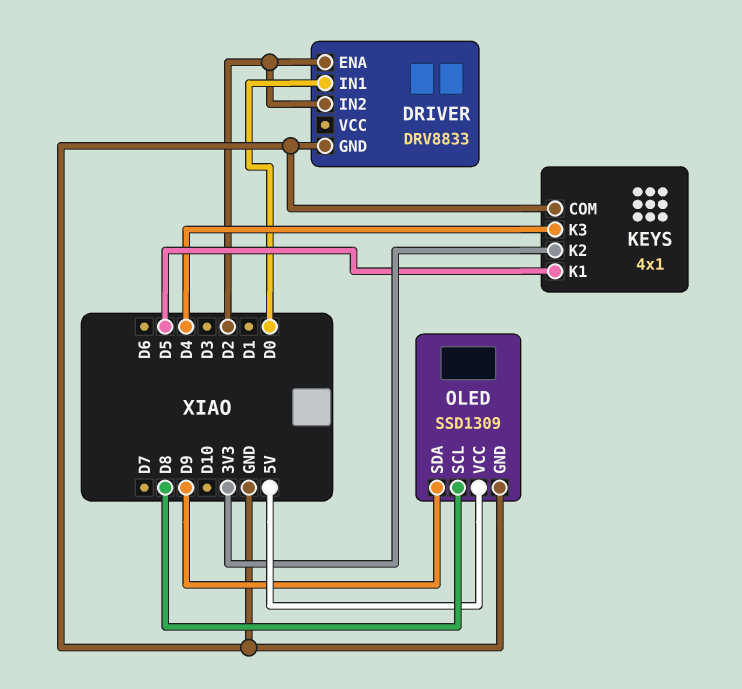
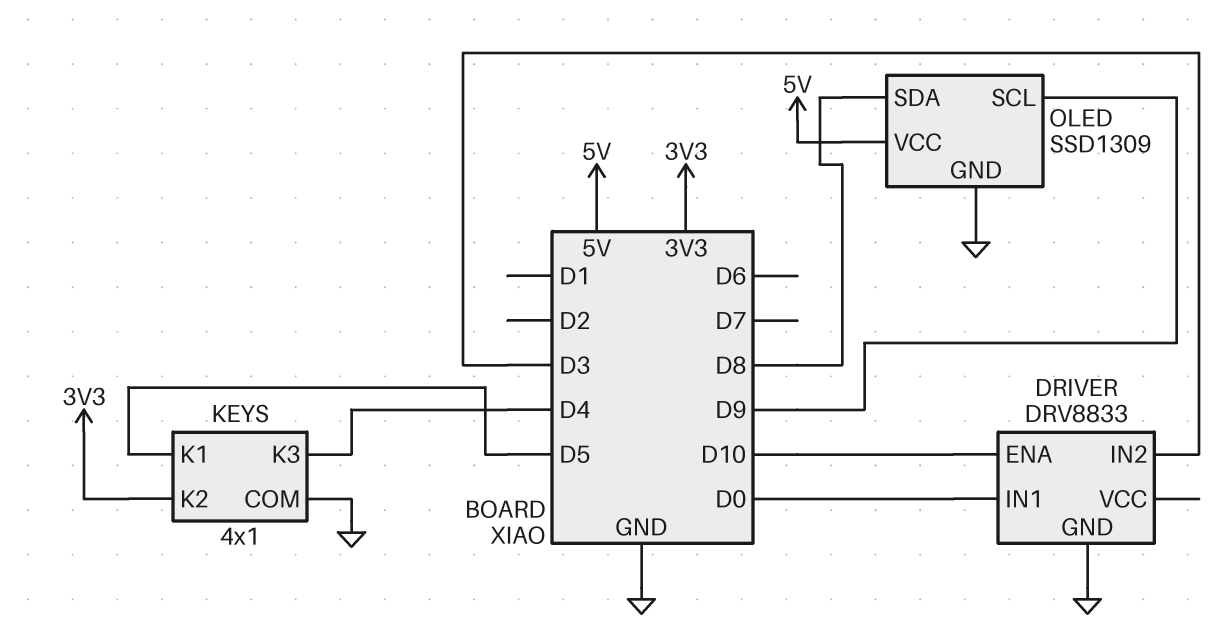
DRIVER pin ENA: D2 -> D10
DRIVER pin IN2: D2 -> D3
OLED pin SCL: D8 -> D9
OLED pin SDA: D9 -> D8

